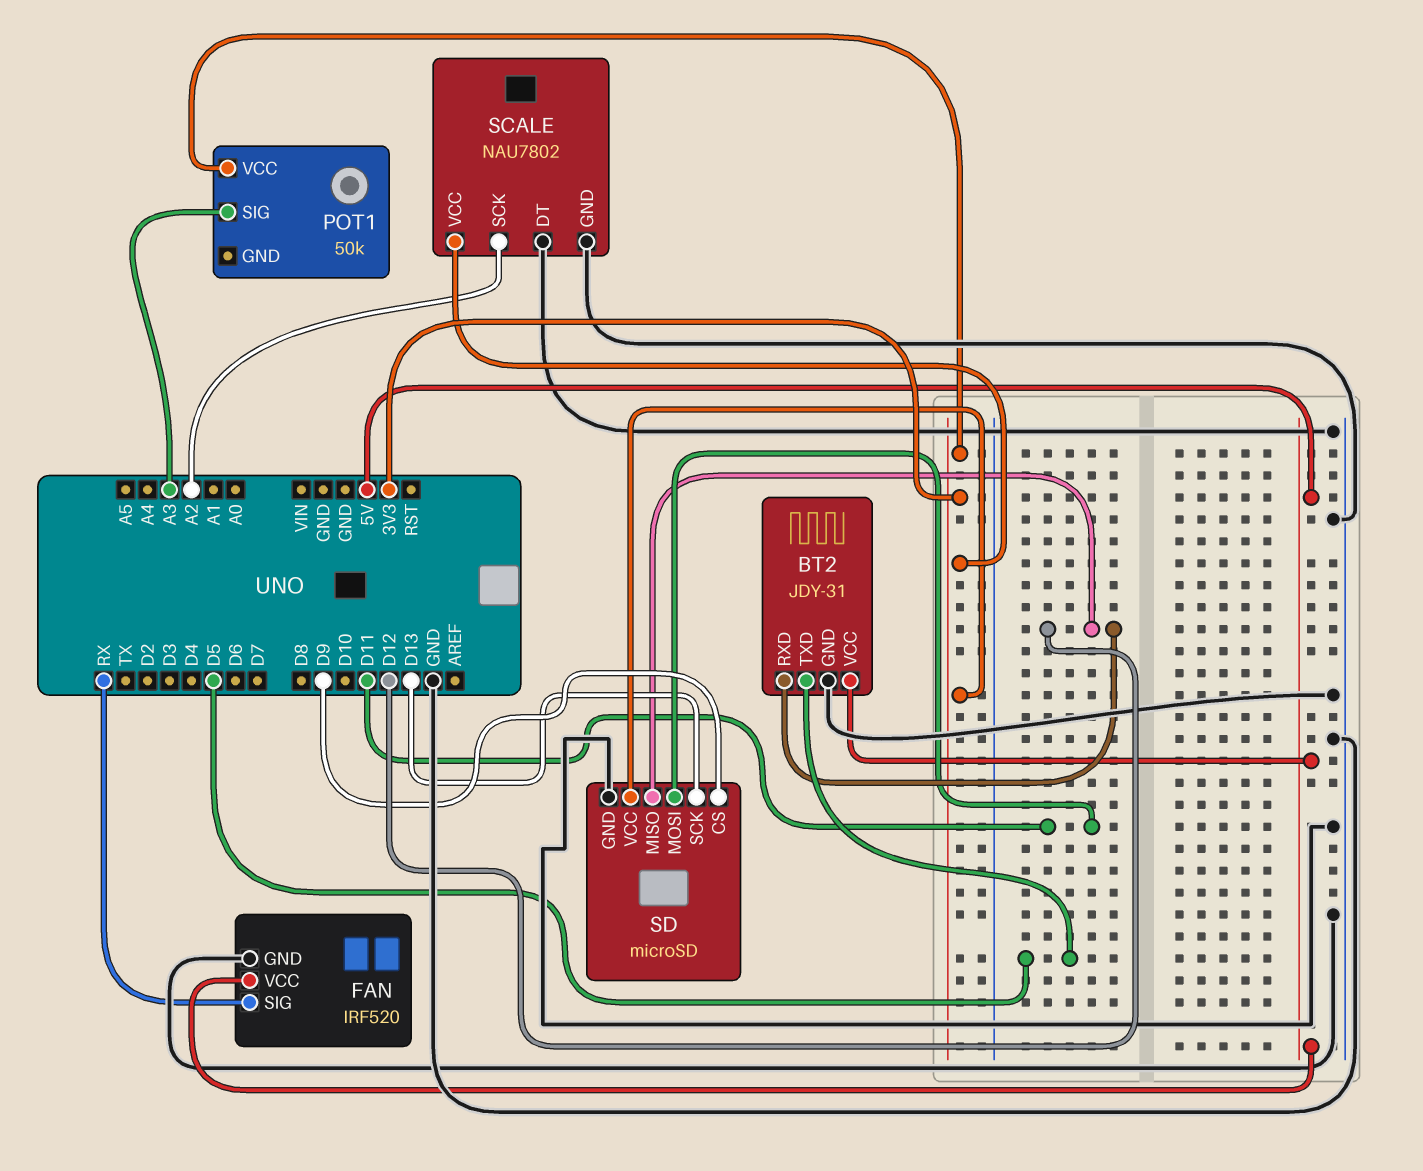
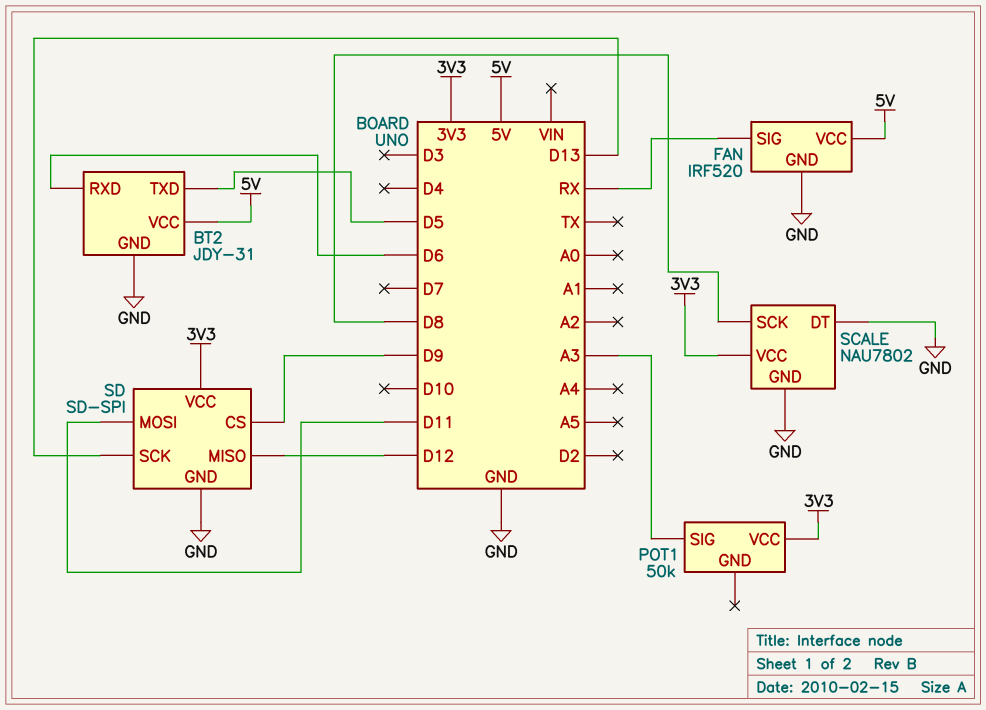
BT2 pin RXD: D12 -> D6
SCALE pin SCK: A2 -> D8
SD: microSD -> SD-SPI

